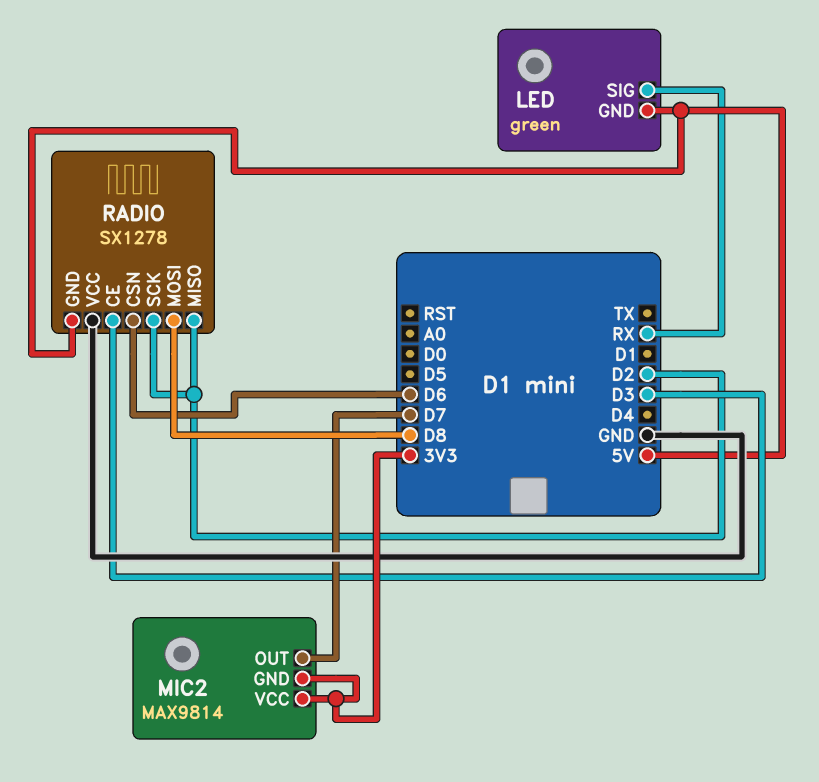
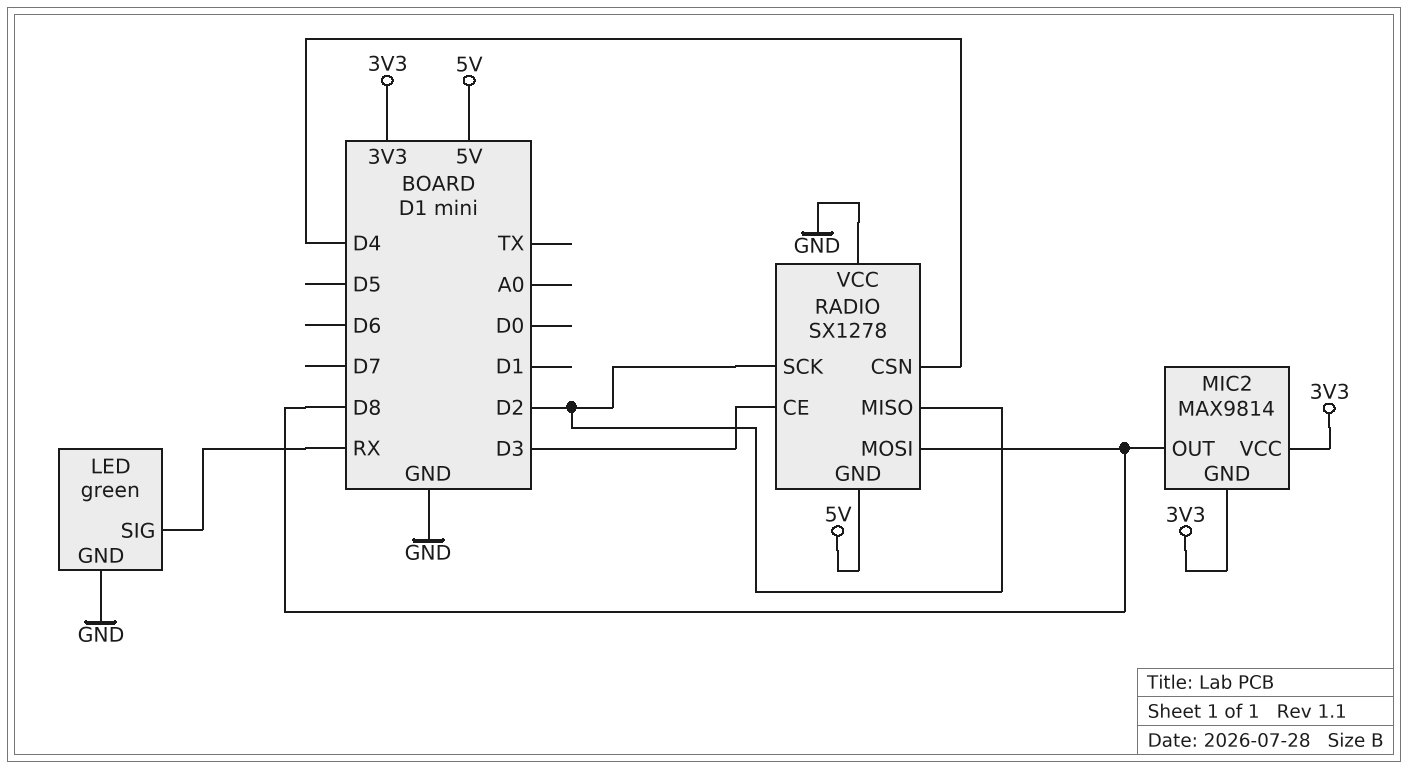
LED pin GND: 5V -> GND
MIC2 pin OUT: D7 -> D8
RADIO pin CSN: D6 -> D4

